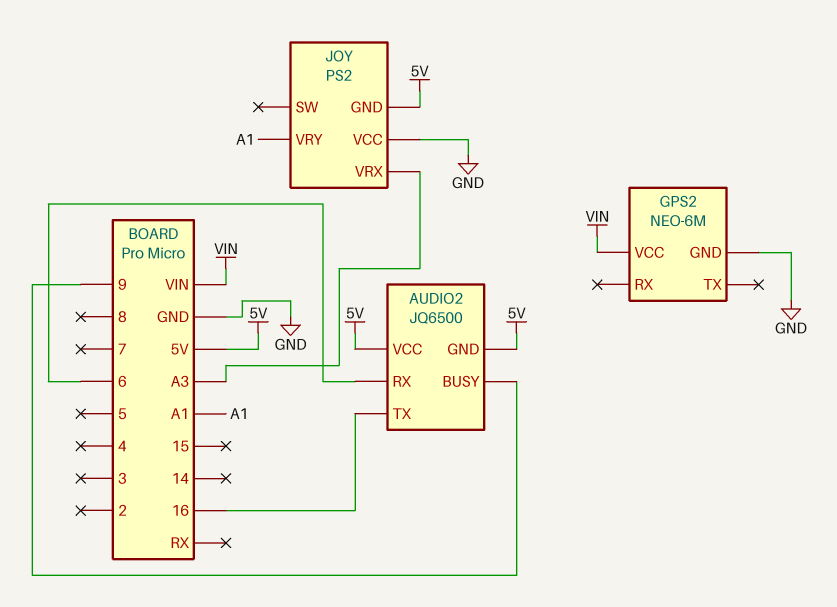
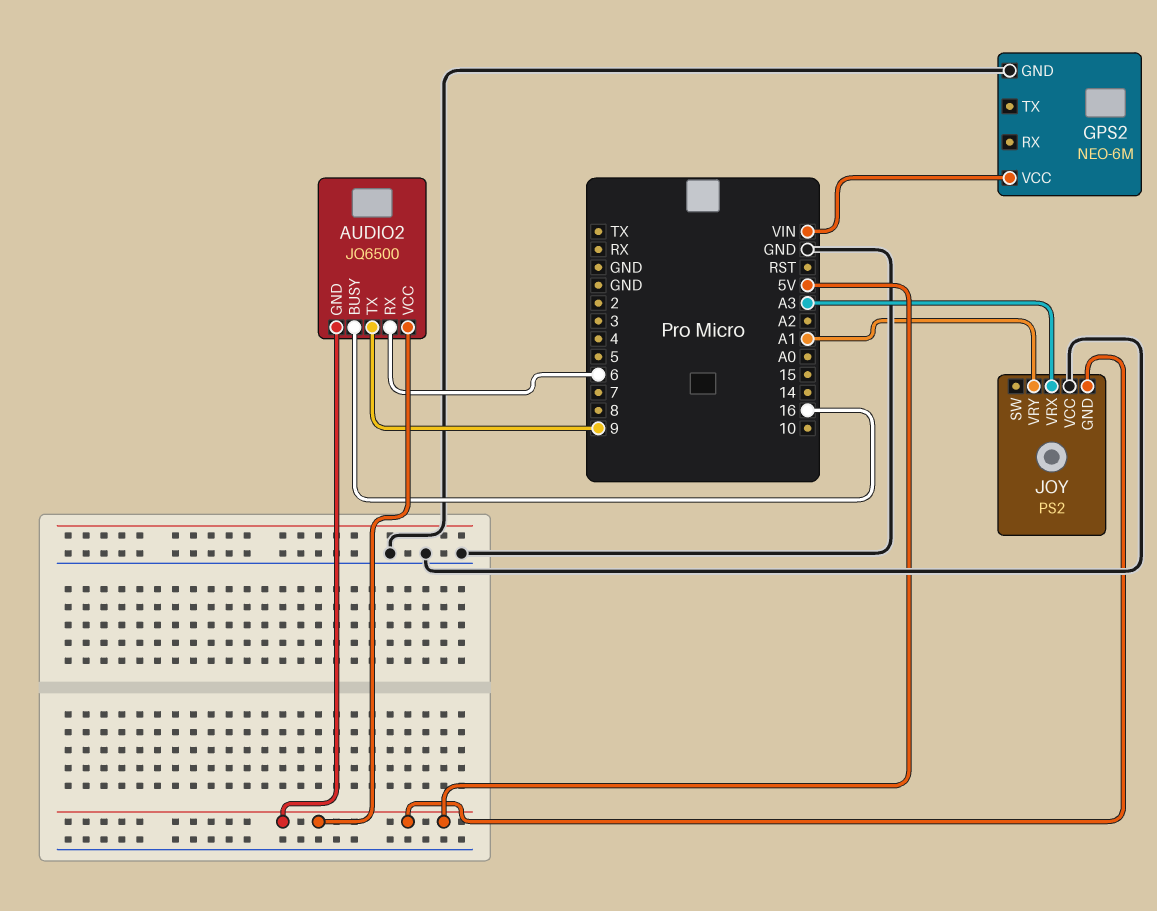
AUDIO2 pin BUSY: 9 -> 16
AUDIO2 pin TX: 16 -> 9

